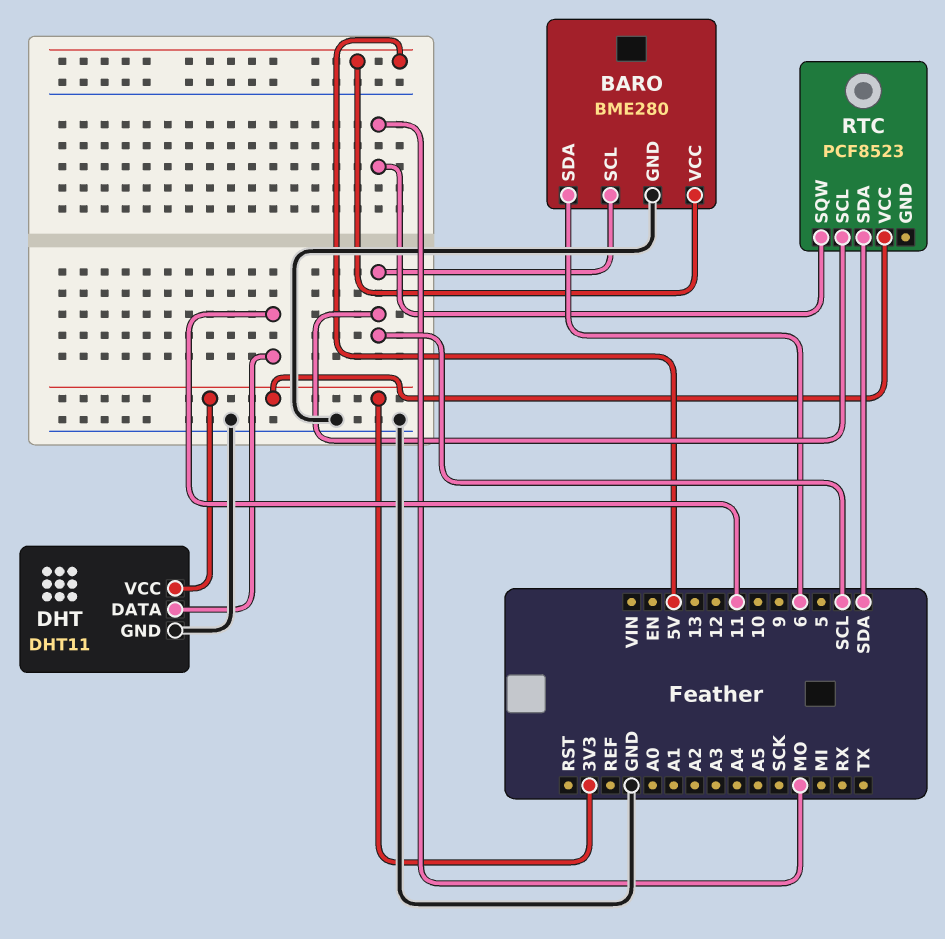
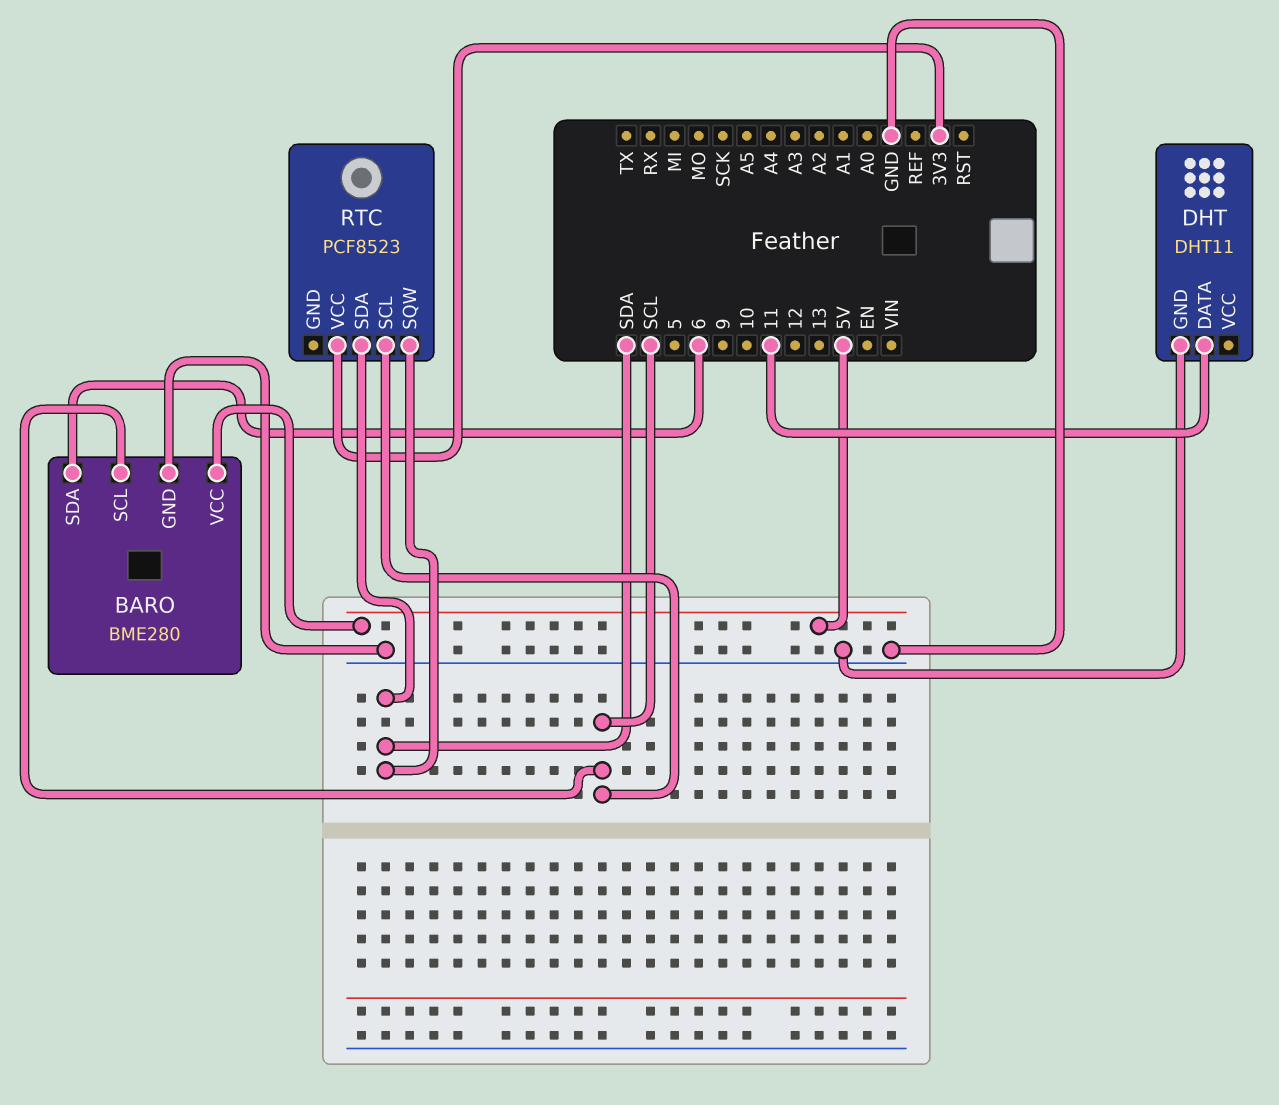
DHT pin VCC: 3V3 -> none
RTC pin SQW: MO -> SDA

